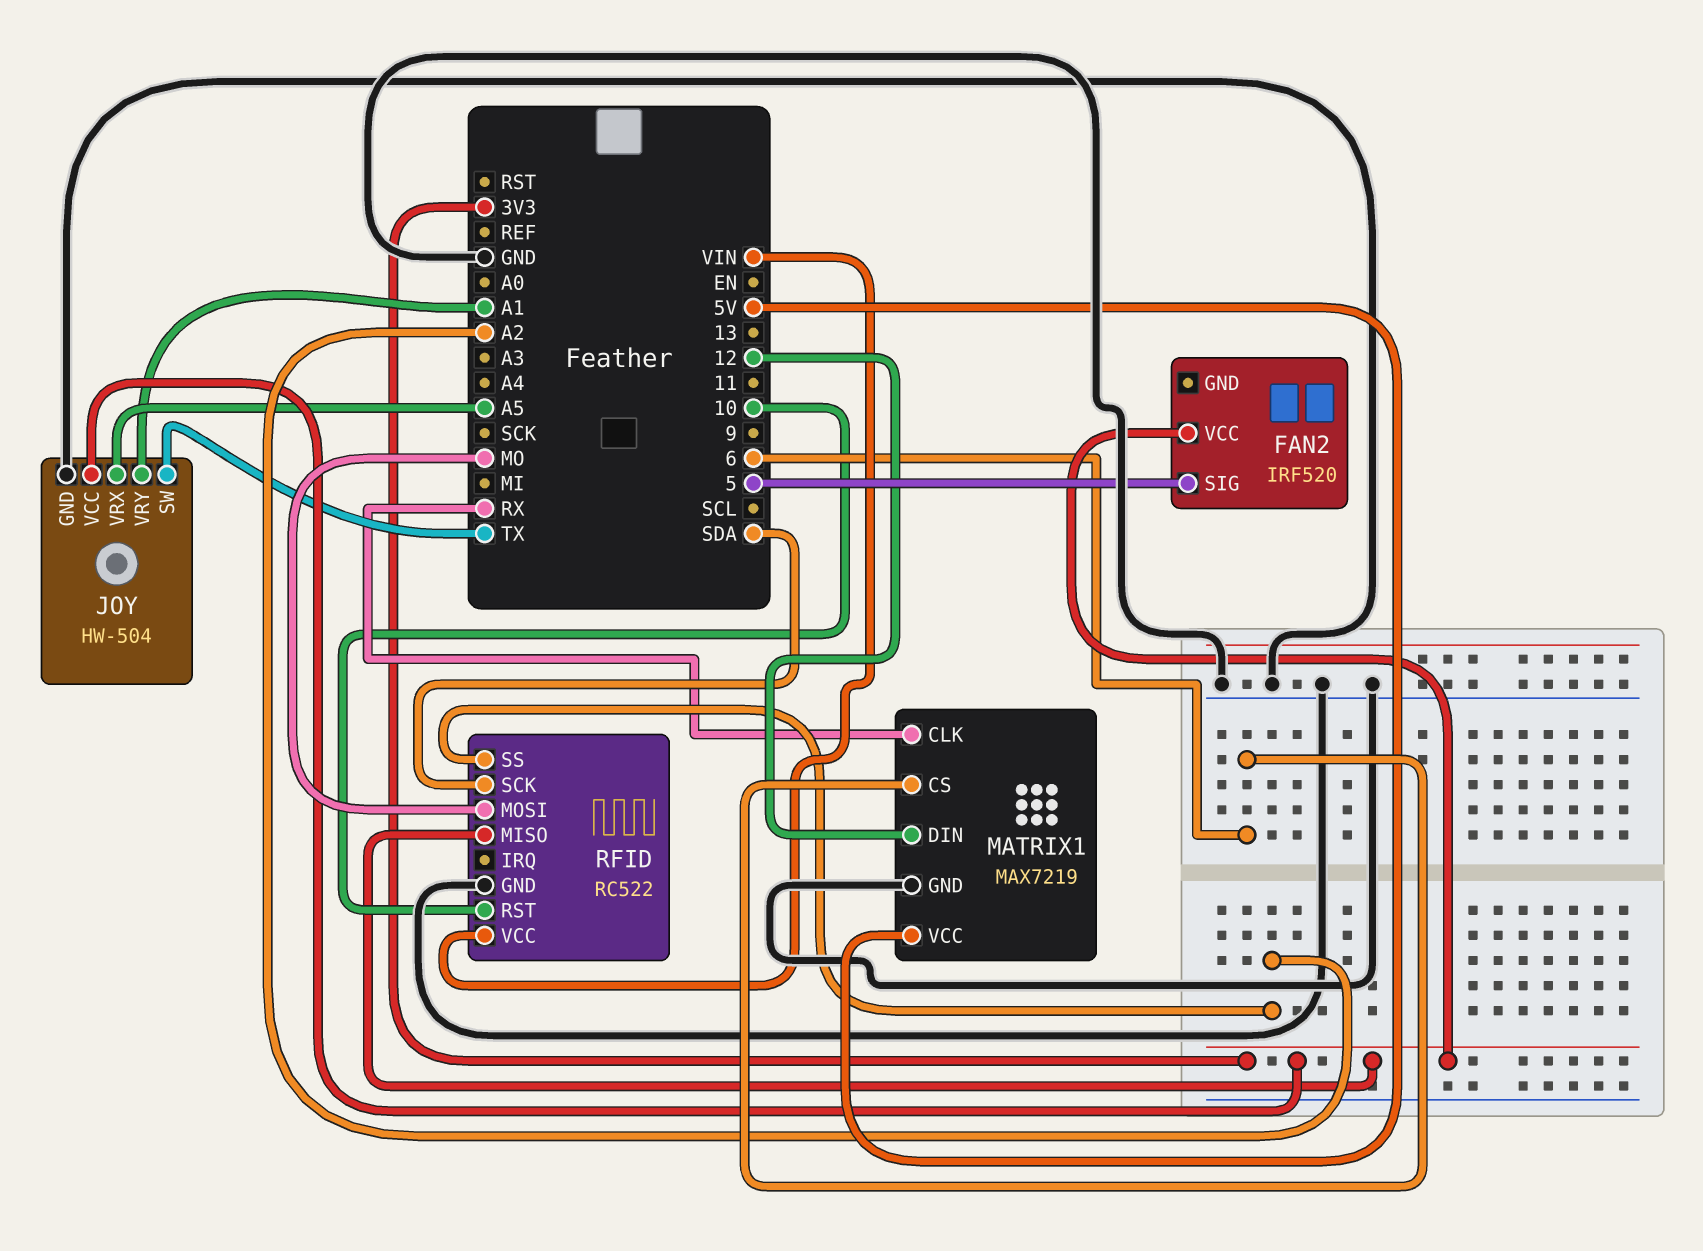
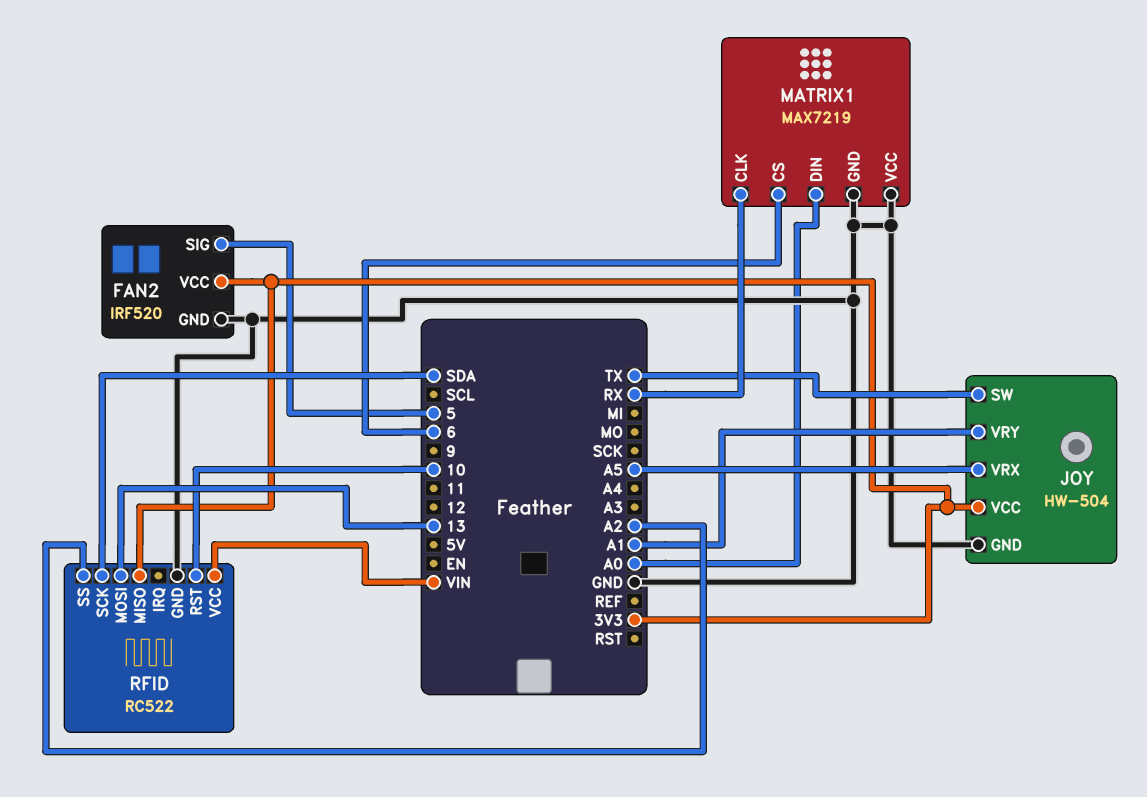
FAN2 pin GND: none -> GND
MATRIX1 pin DIN: 12 -> A0
MATRIX1 pin VCC: 5V -> GND
RFID pin MOSI: MO -> 13

